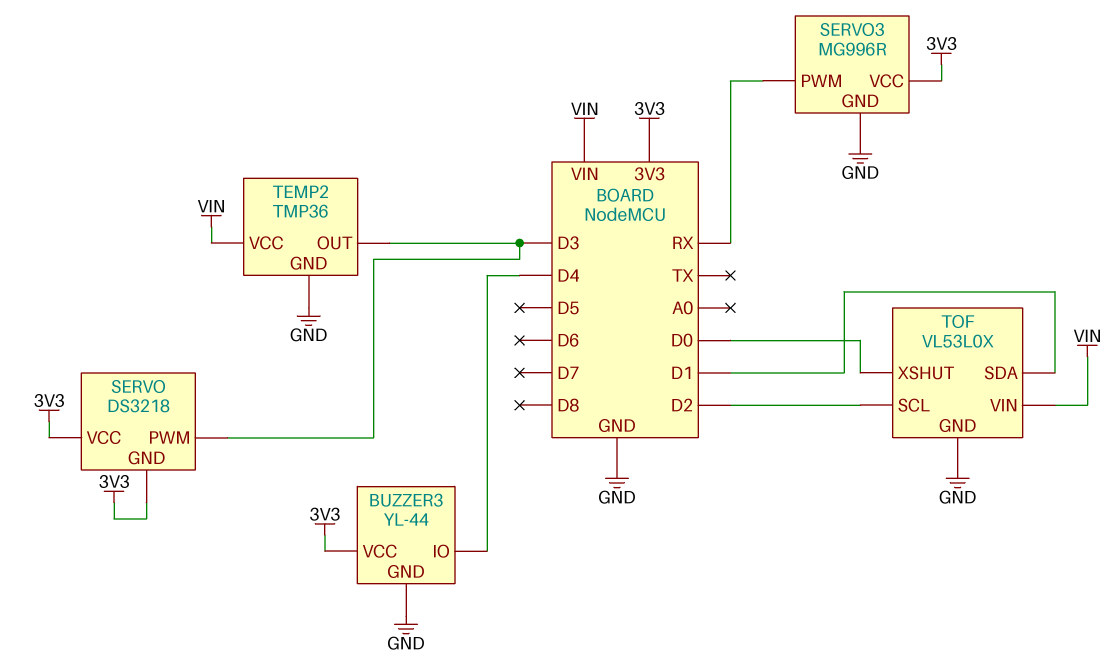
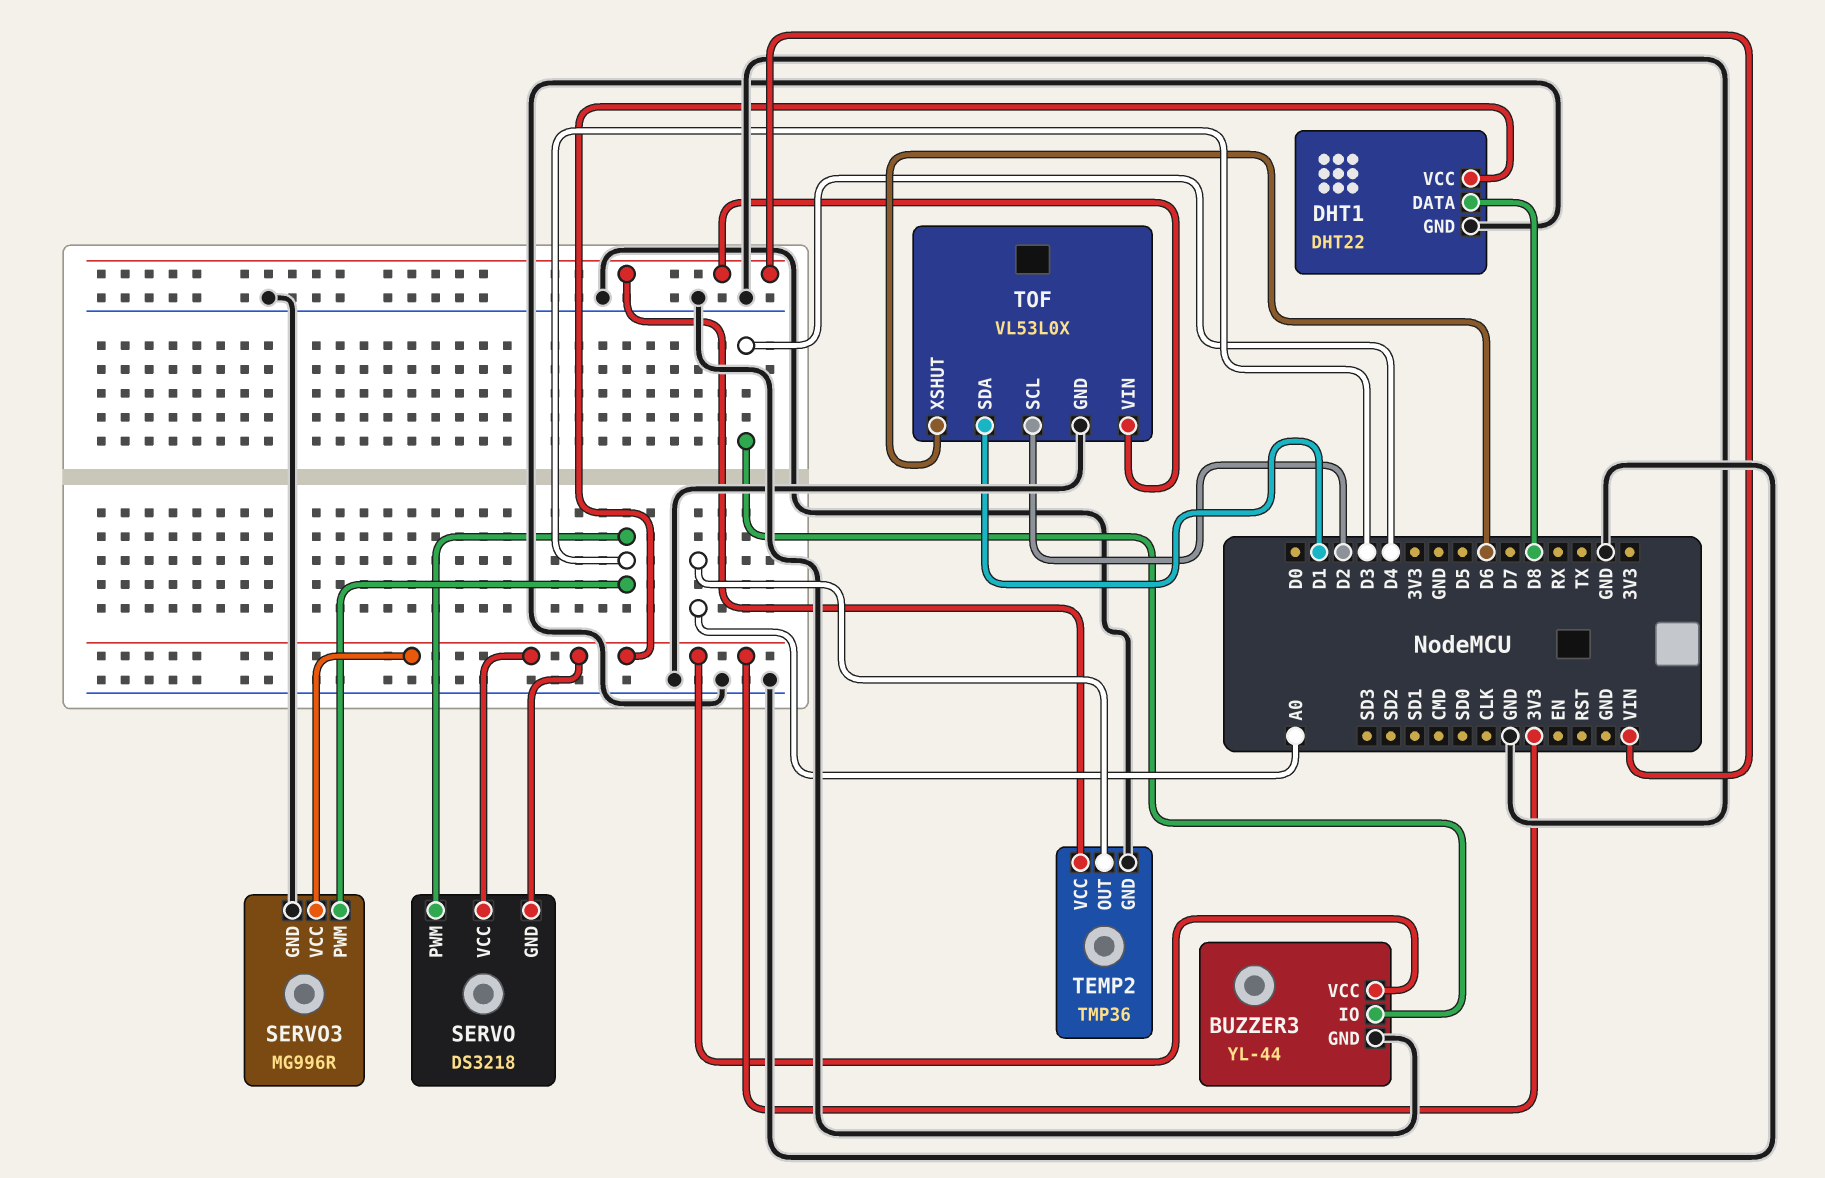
DHT1: none -> DHT22
DHT1 pin DATA: none -> D8
DHT1 pin GND: none -> GND
DHT1 pin VCC: none -> 3V3
SERVO3 pin PWM: RX -> D3
TEMP2 pin OUT: D3 -> A0
TOF pin XSHUT: D0 -> D6

